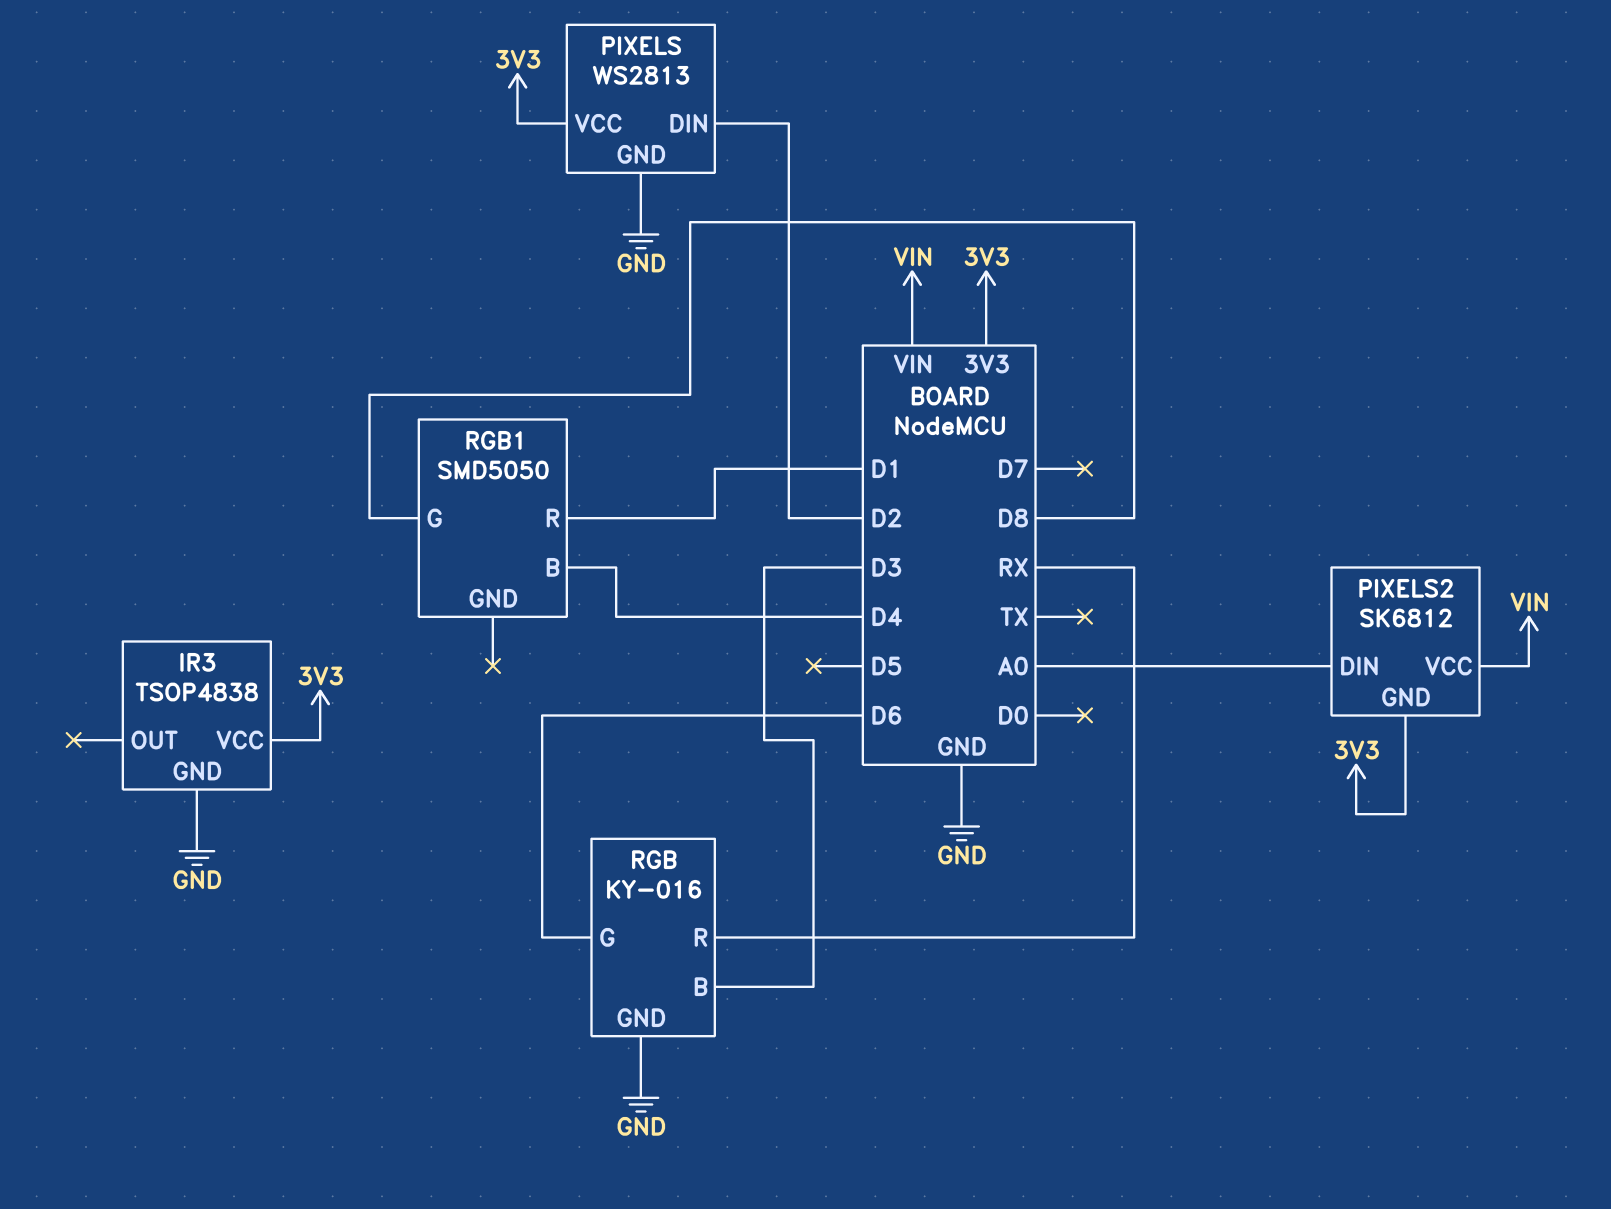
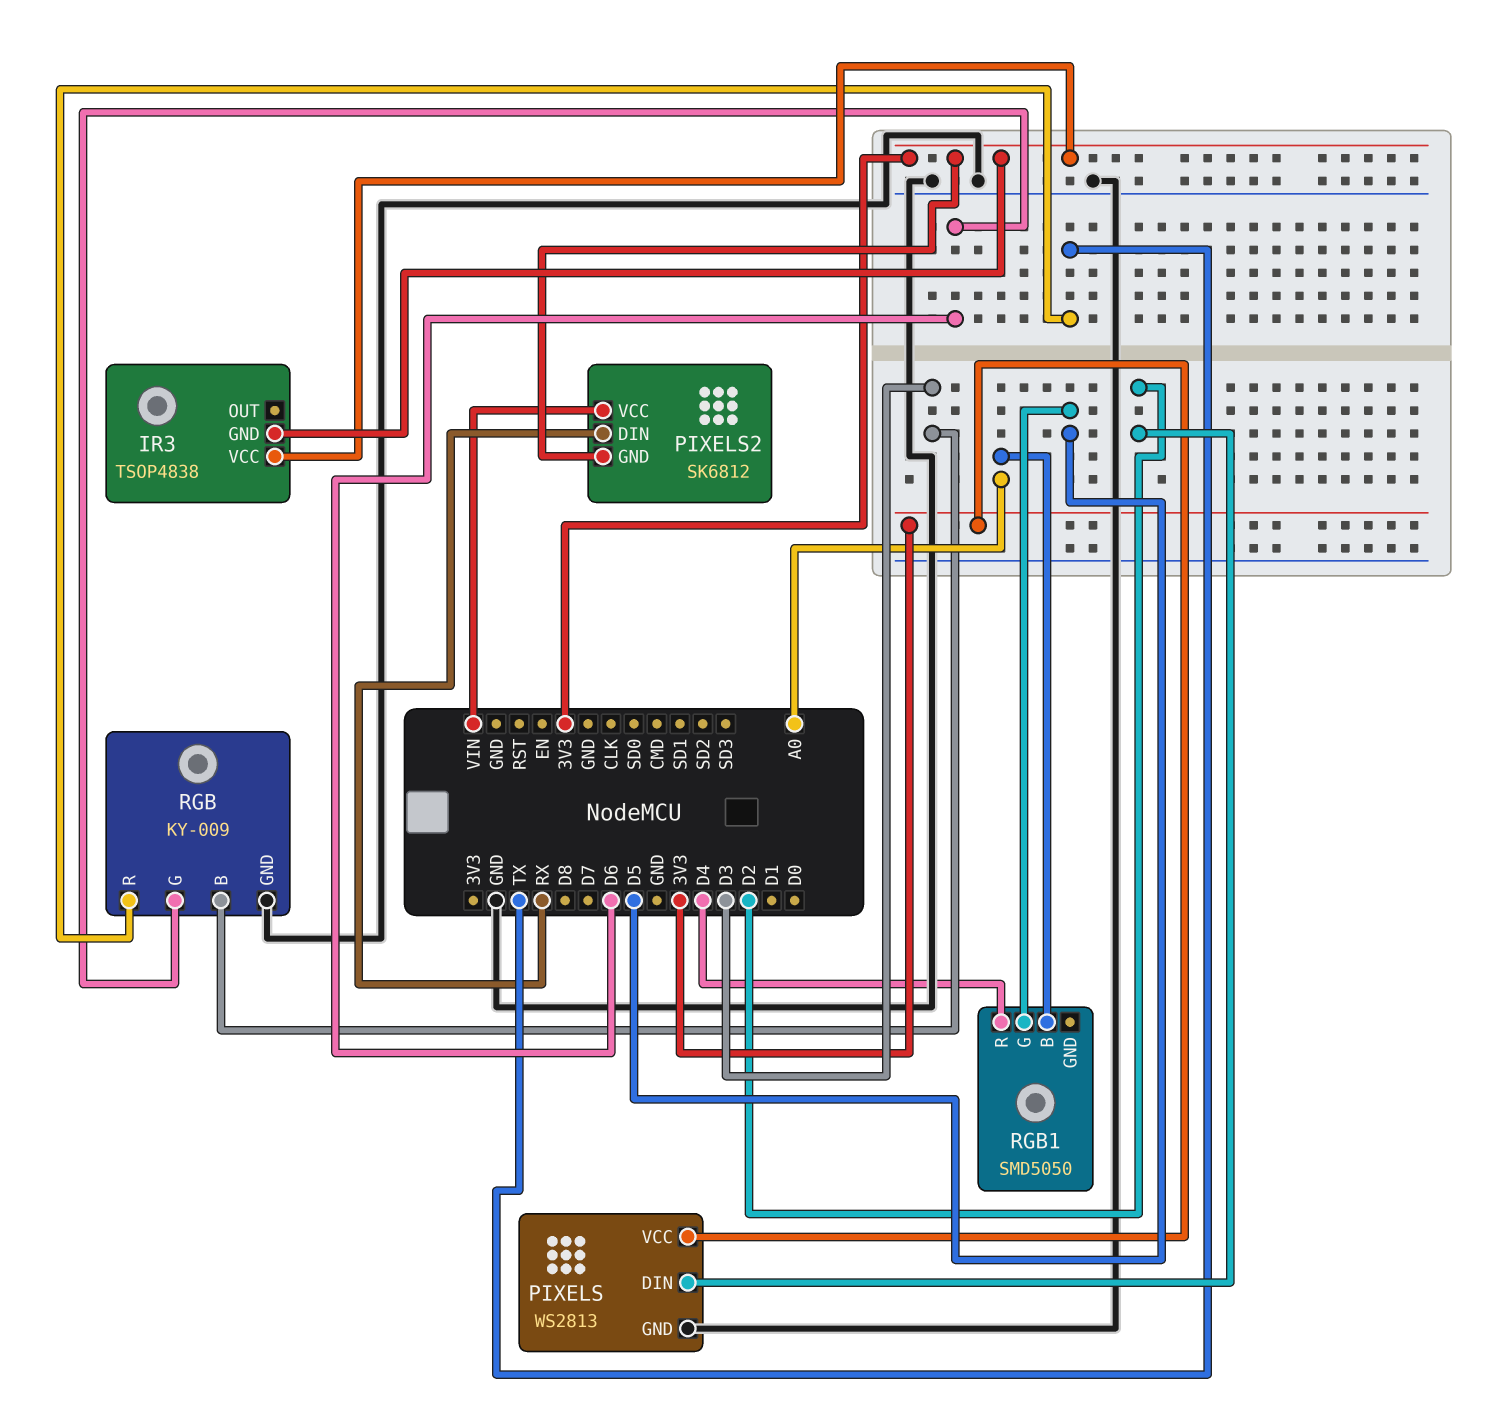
IR3 pin GND: GND -> 3V3
PIXELS2 pin DIN: A0 -> RX
RGB: KY-016 -> KY-009
RGB pin R: RX -> TX
RGB1 pin B: D4 -> A0
RGB1 pin G: D8 -> D5
RGB1 pin R: D1 -> D4

